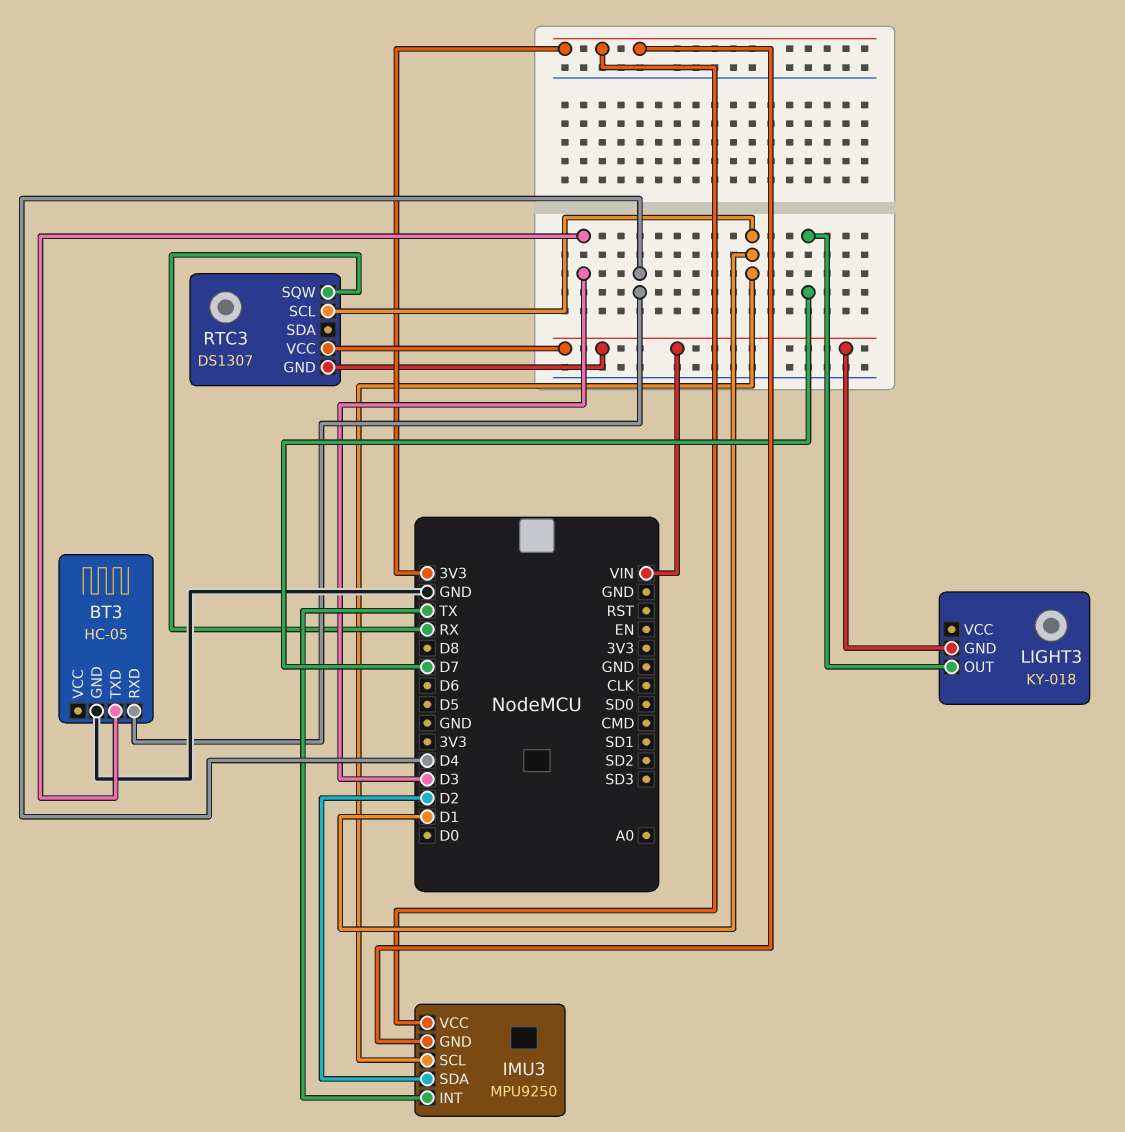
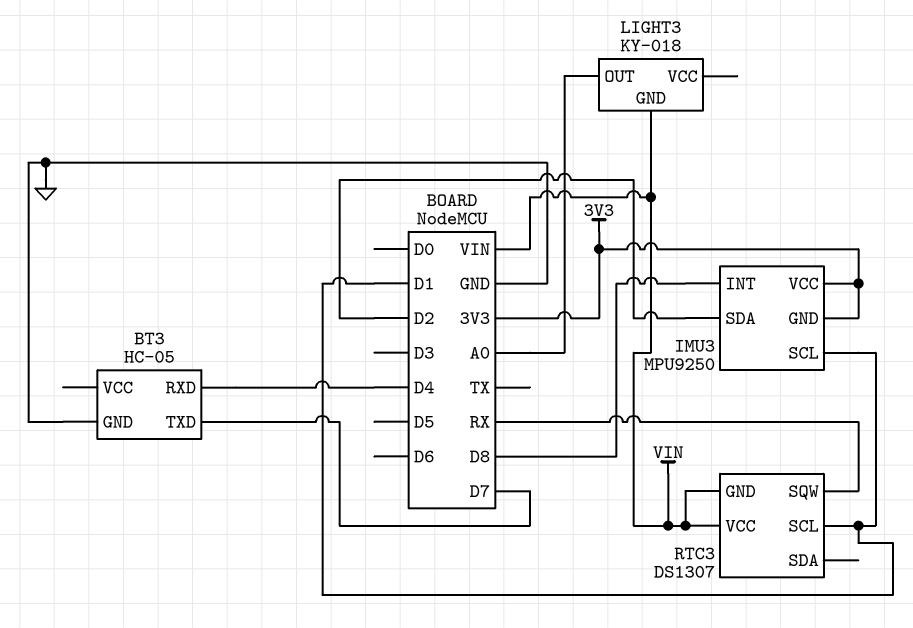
BT3 pin TXD: D3 -> D7
IMU3 pin INT: TX -> D8
LIGHT3 pin OUT: D7 -> A0

